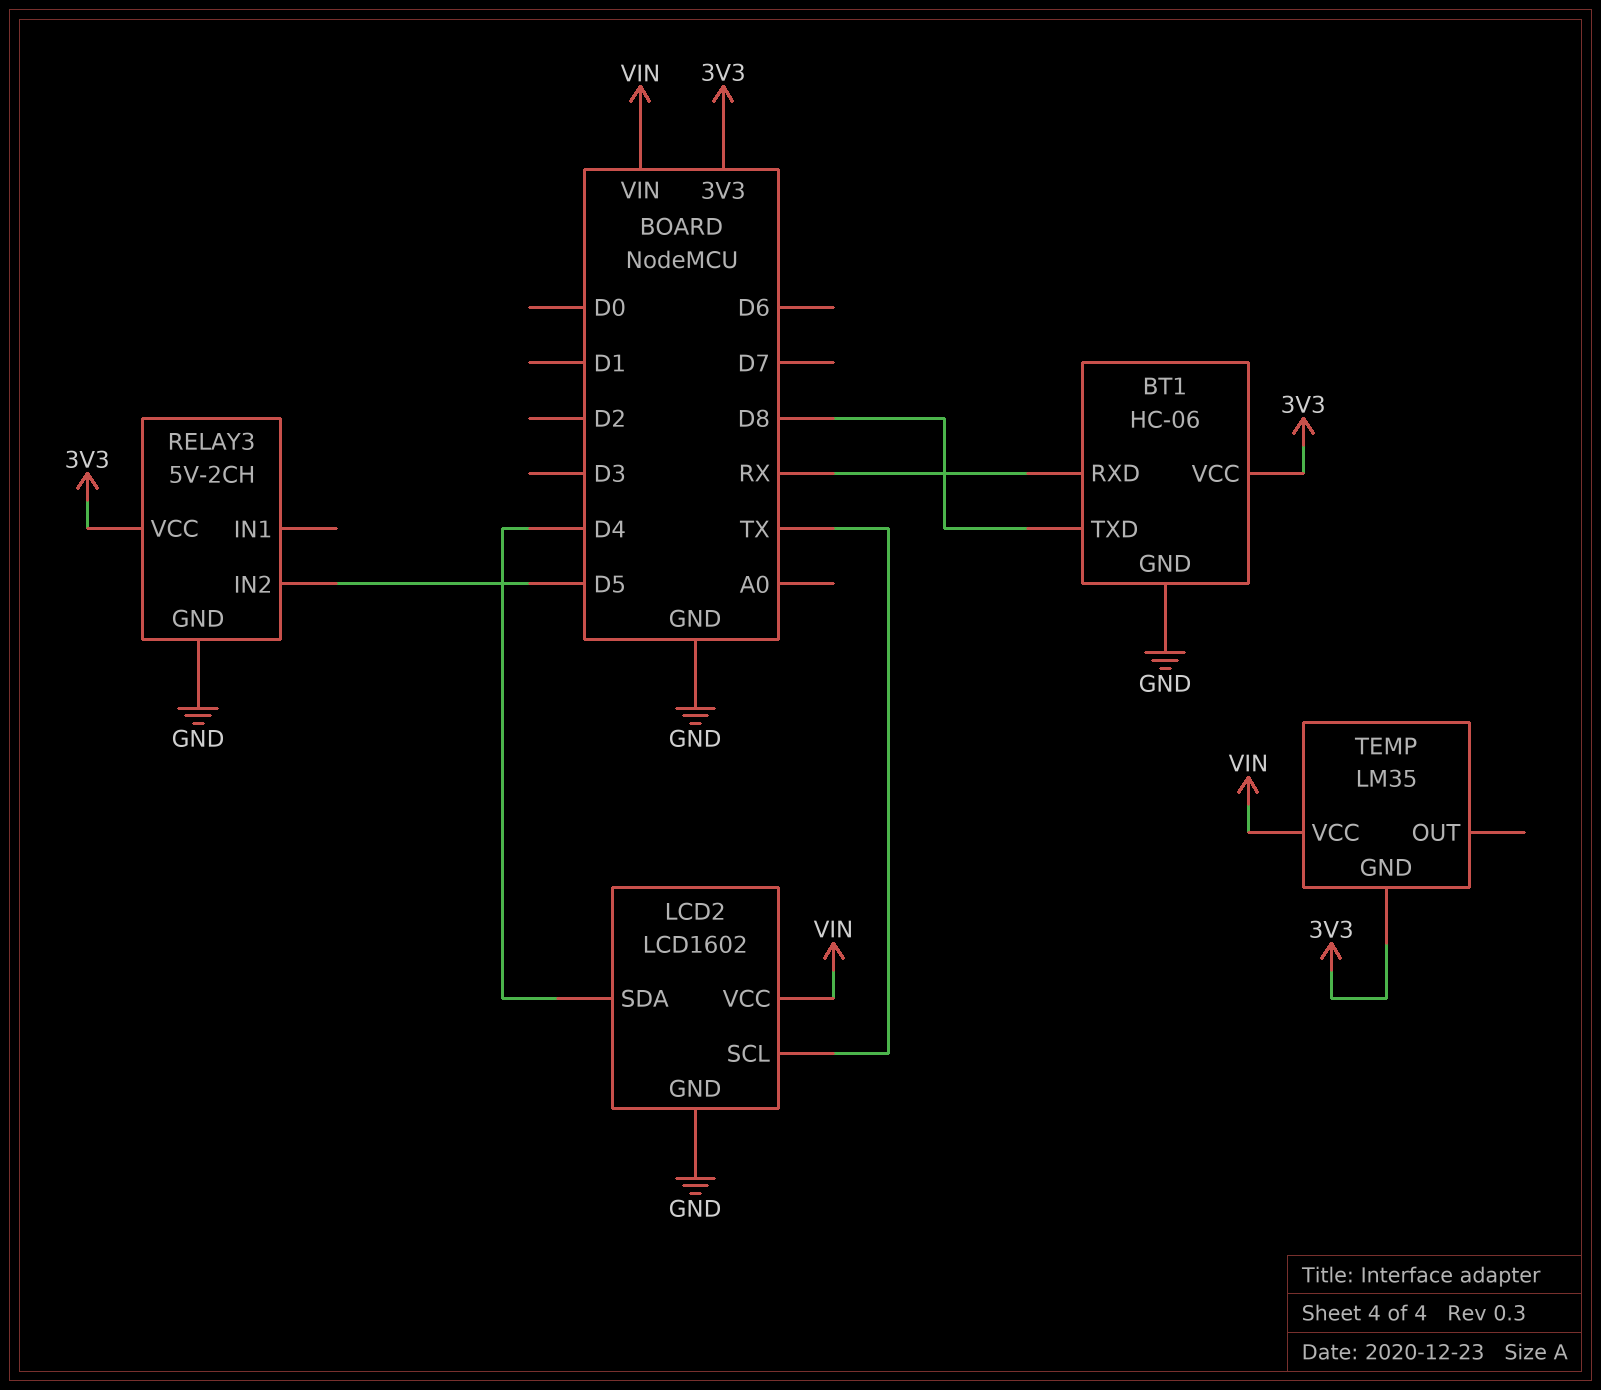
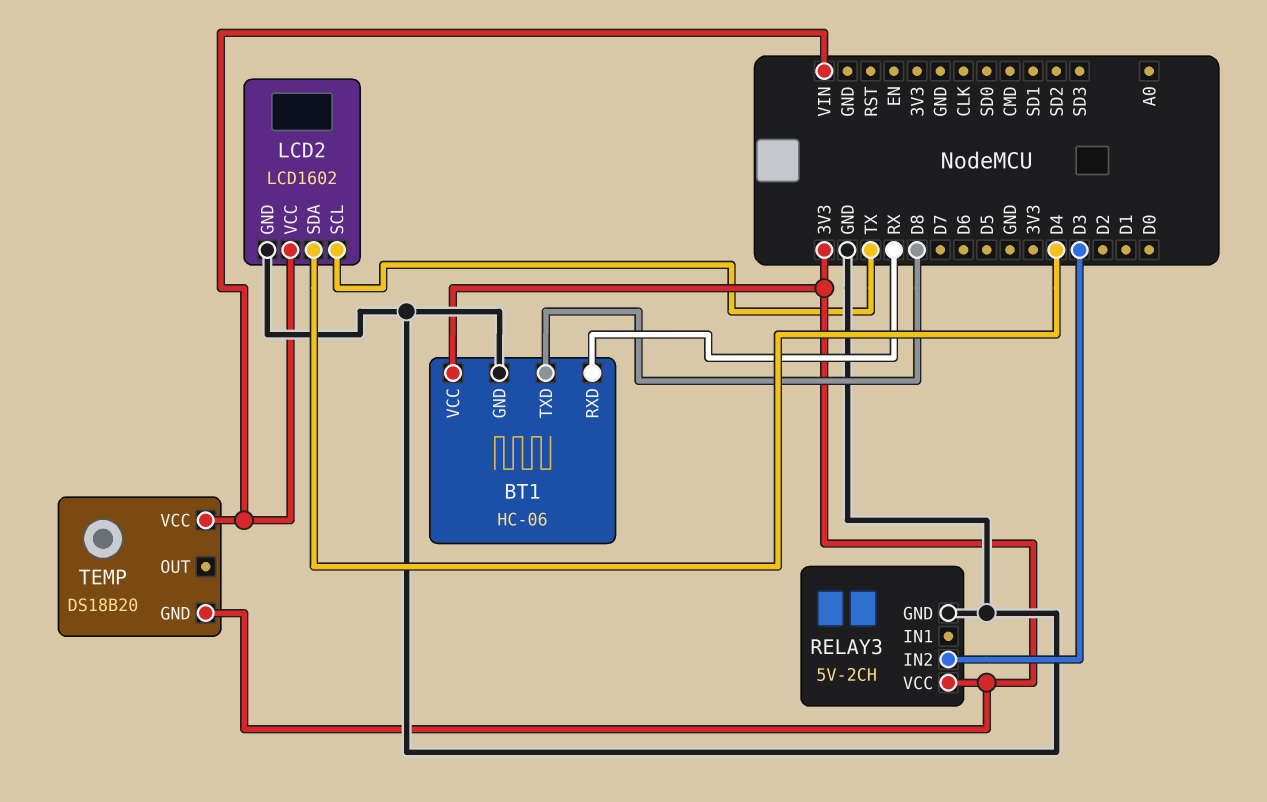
RELAY3 pin IN2: D5 -> D3
TEMP: LM35 -> DS18B20

